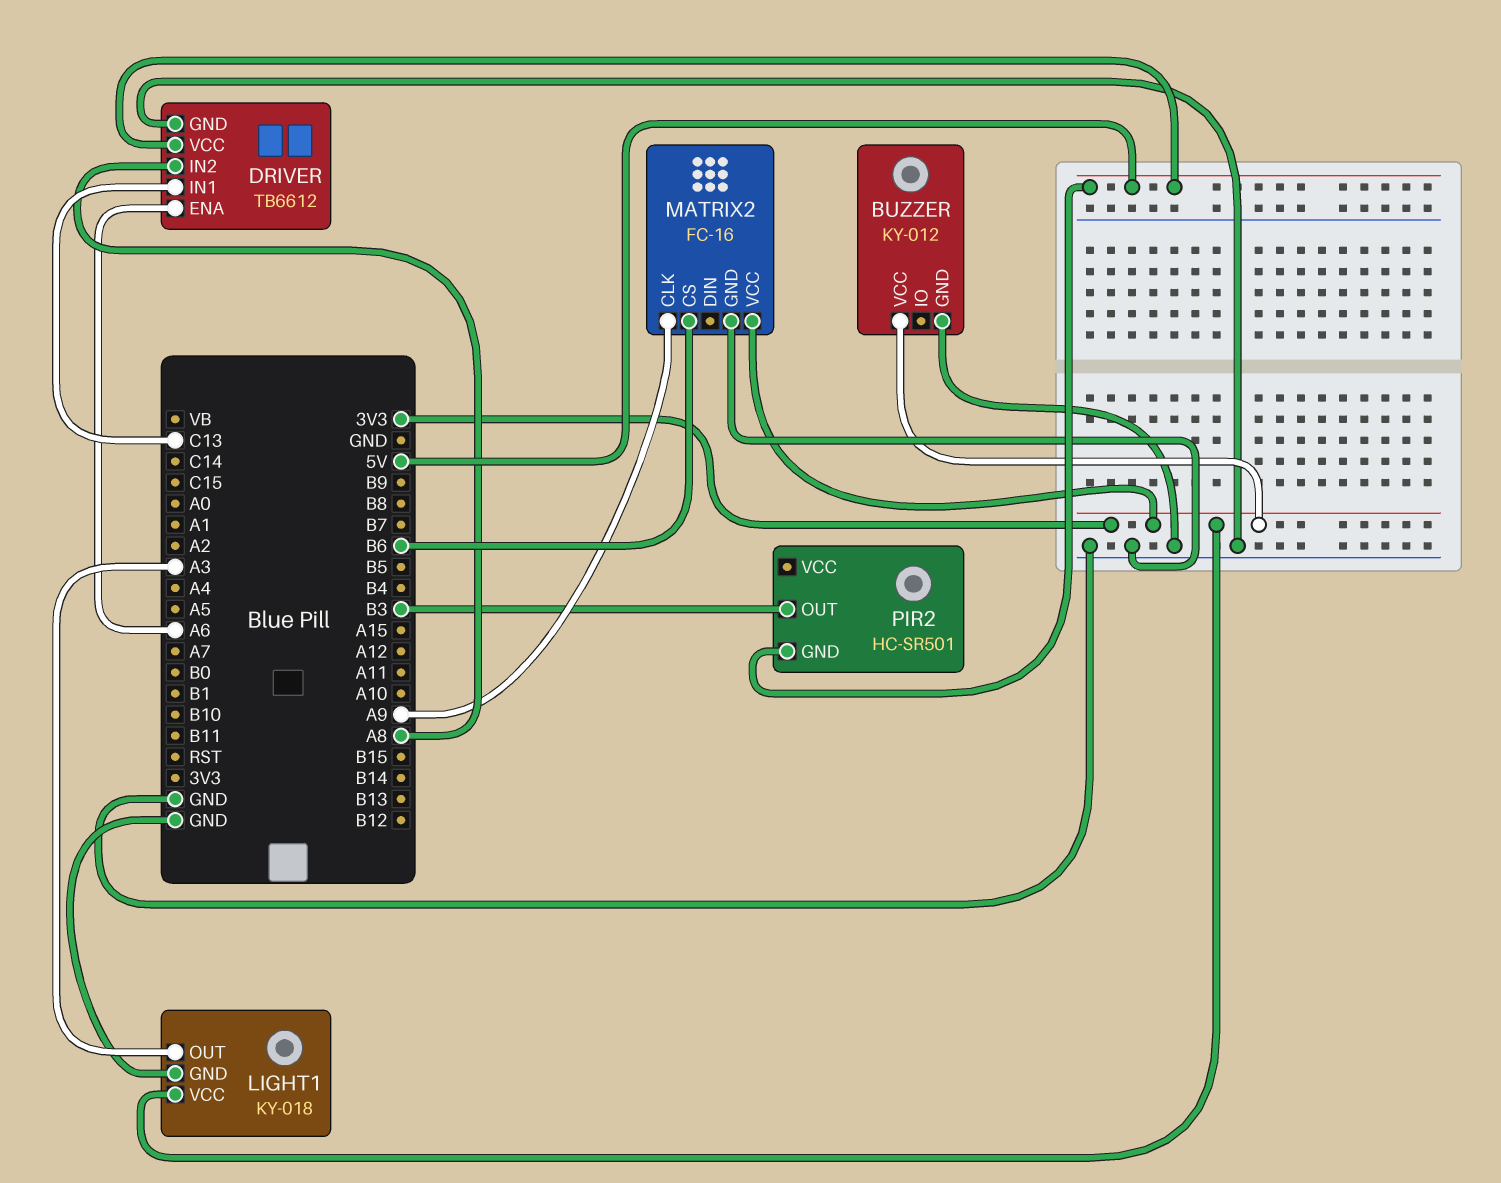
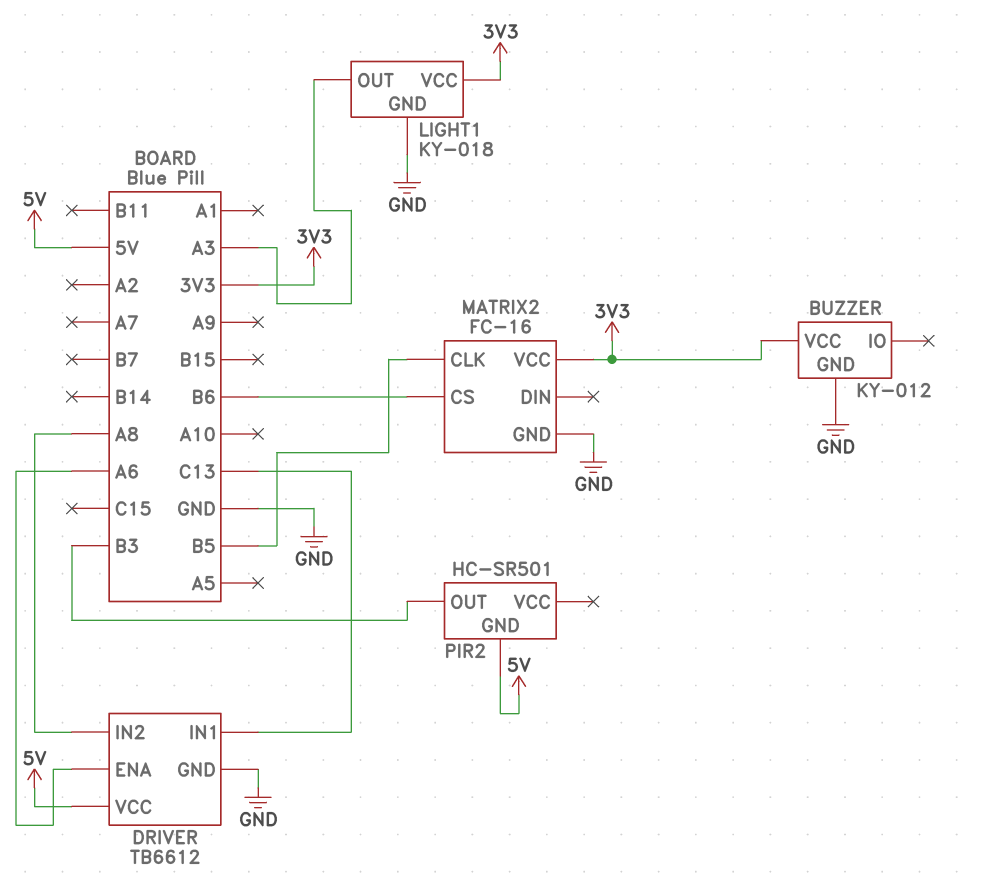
MATRIX2 pin CLK: A9 -> B5

